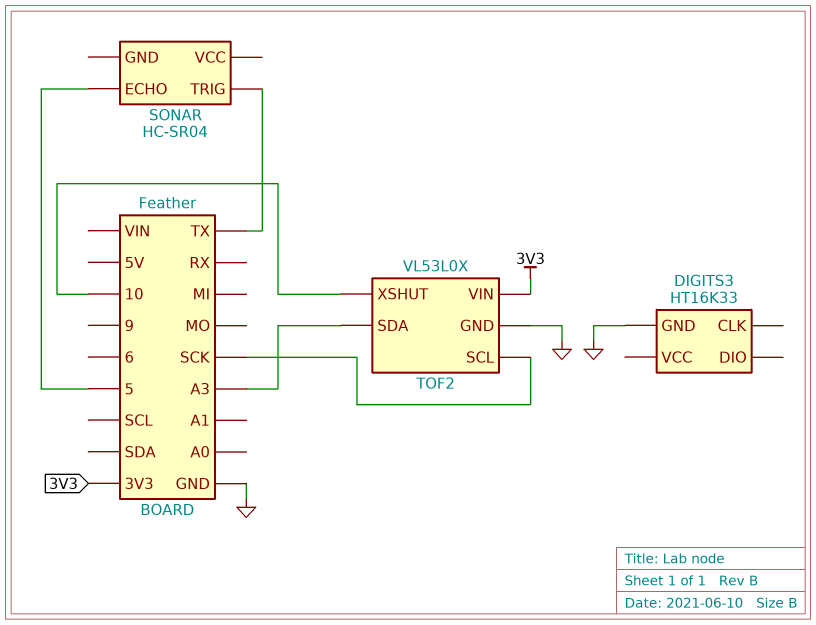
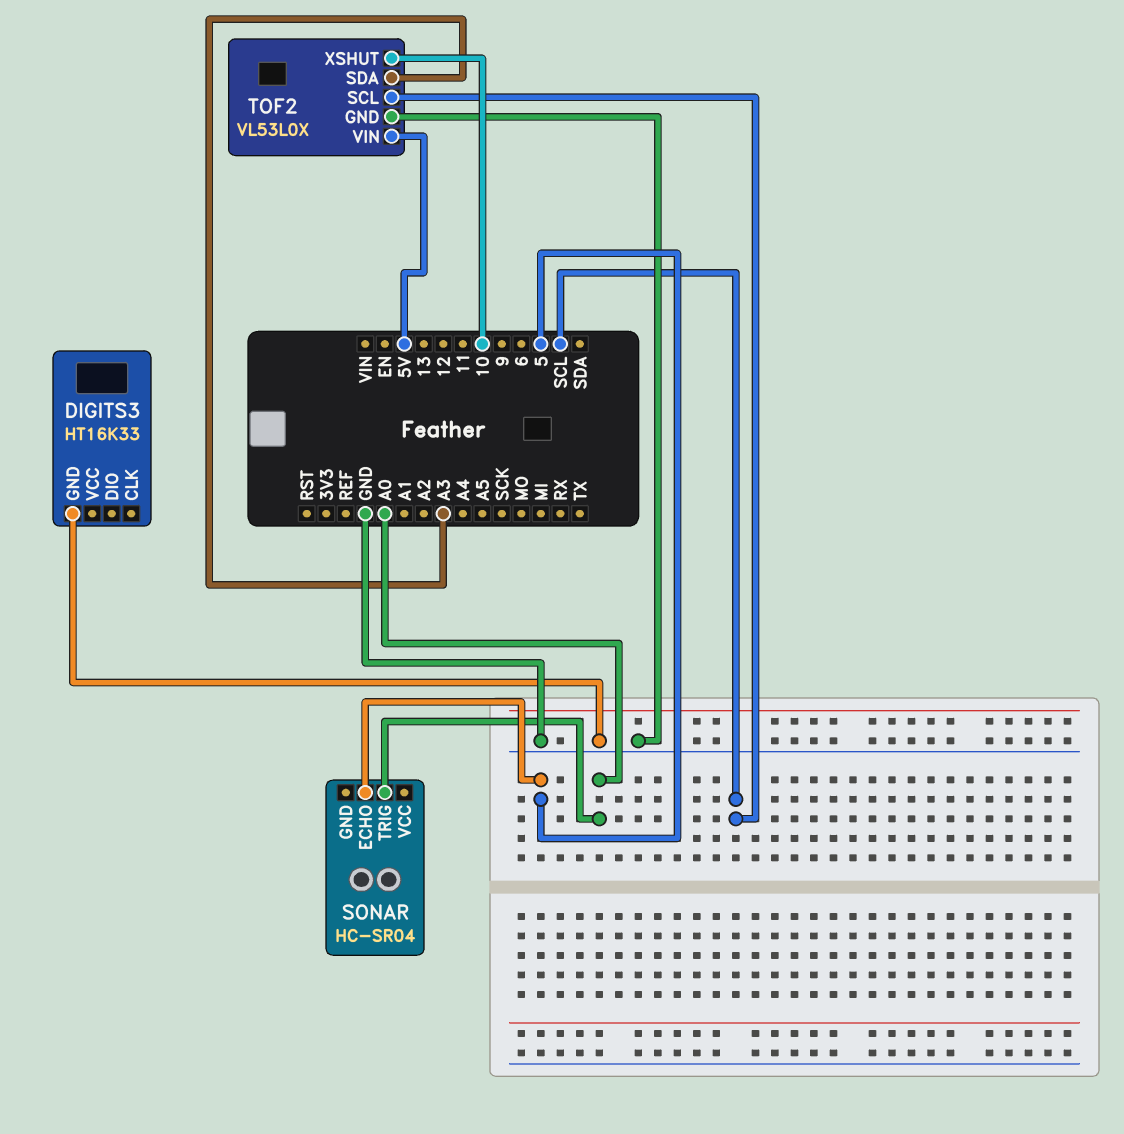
SONAR pin TRIG: TX -> A0
TOF2 pin SCL: SCK -> SCL
TOF2 pin VIN: 3V3 -> 5V

